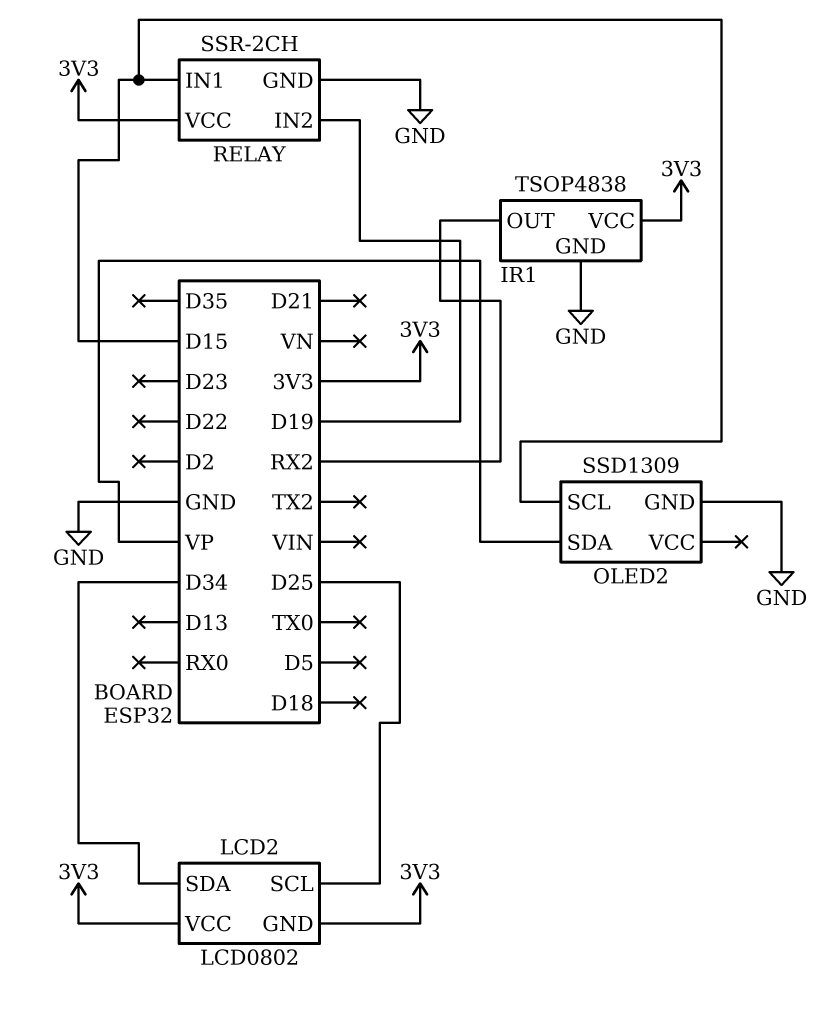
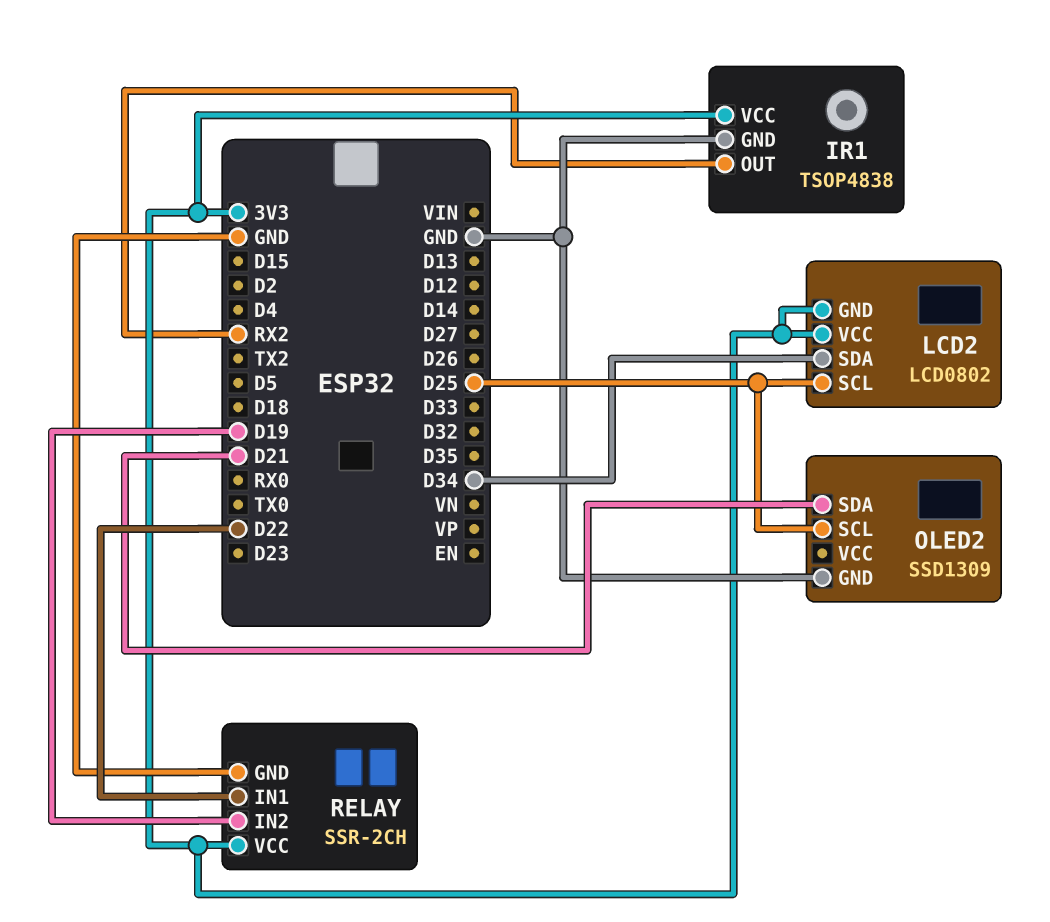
OLED2 pin SCL: D15 -> D25
OLED2 pin SDA: VP -> D21
RELAY pin IN1: D15 -> D22

